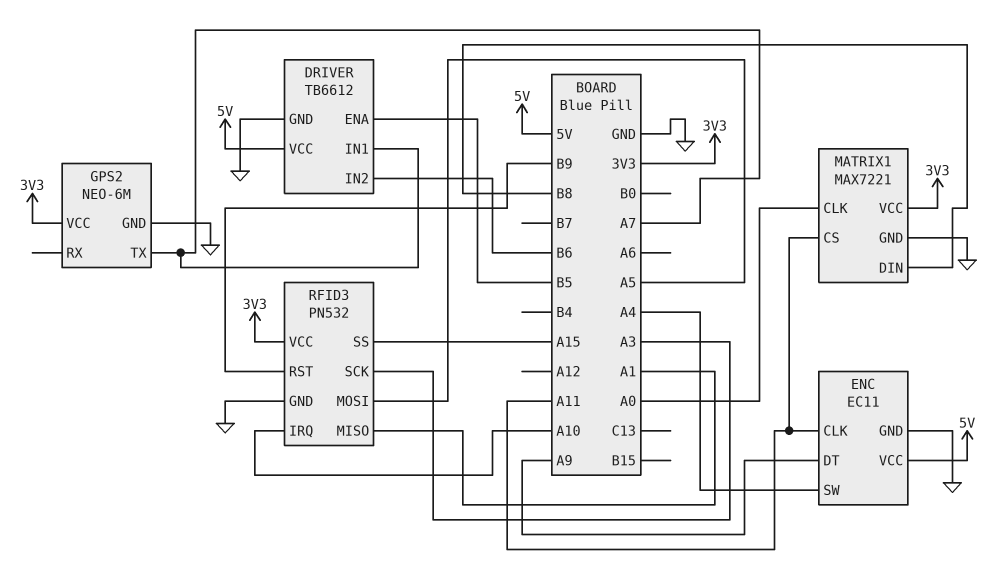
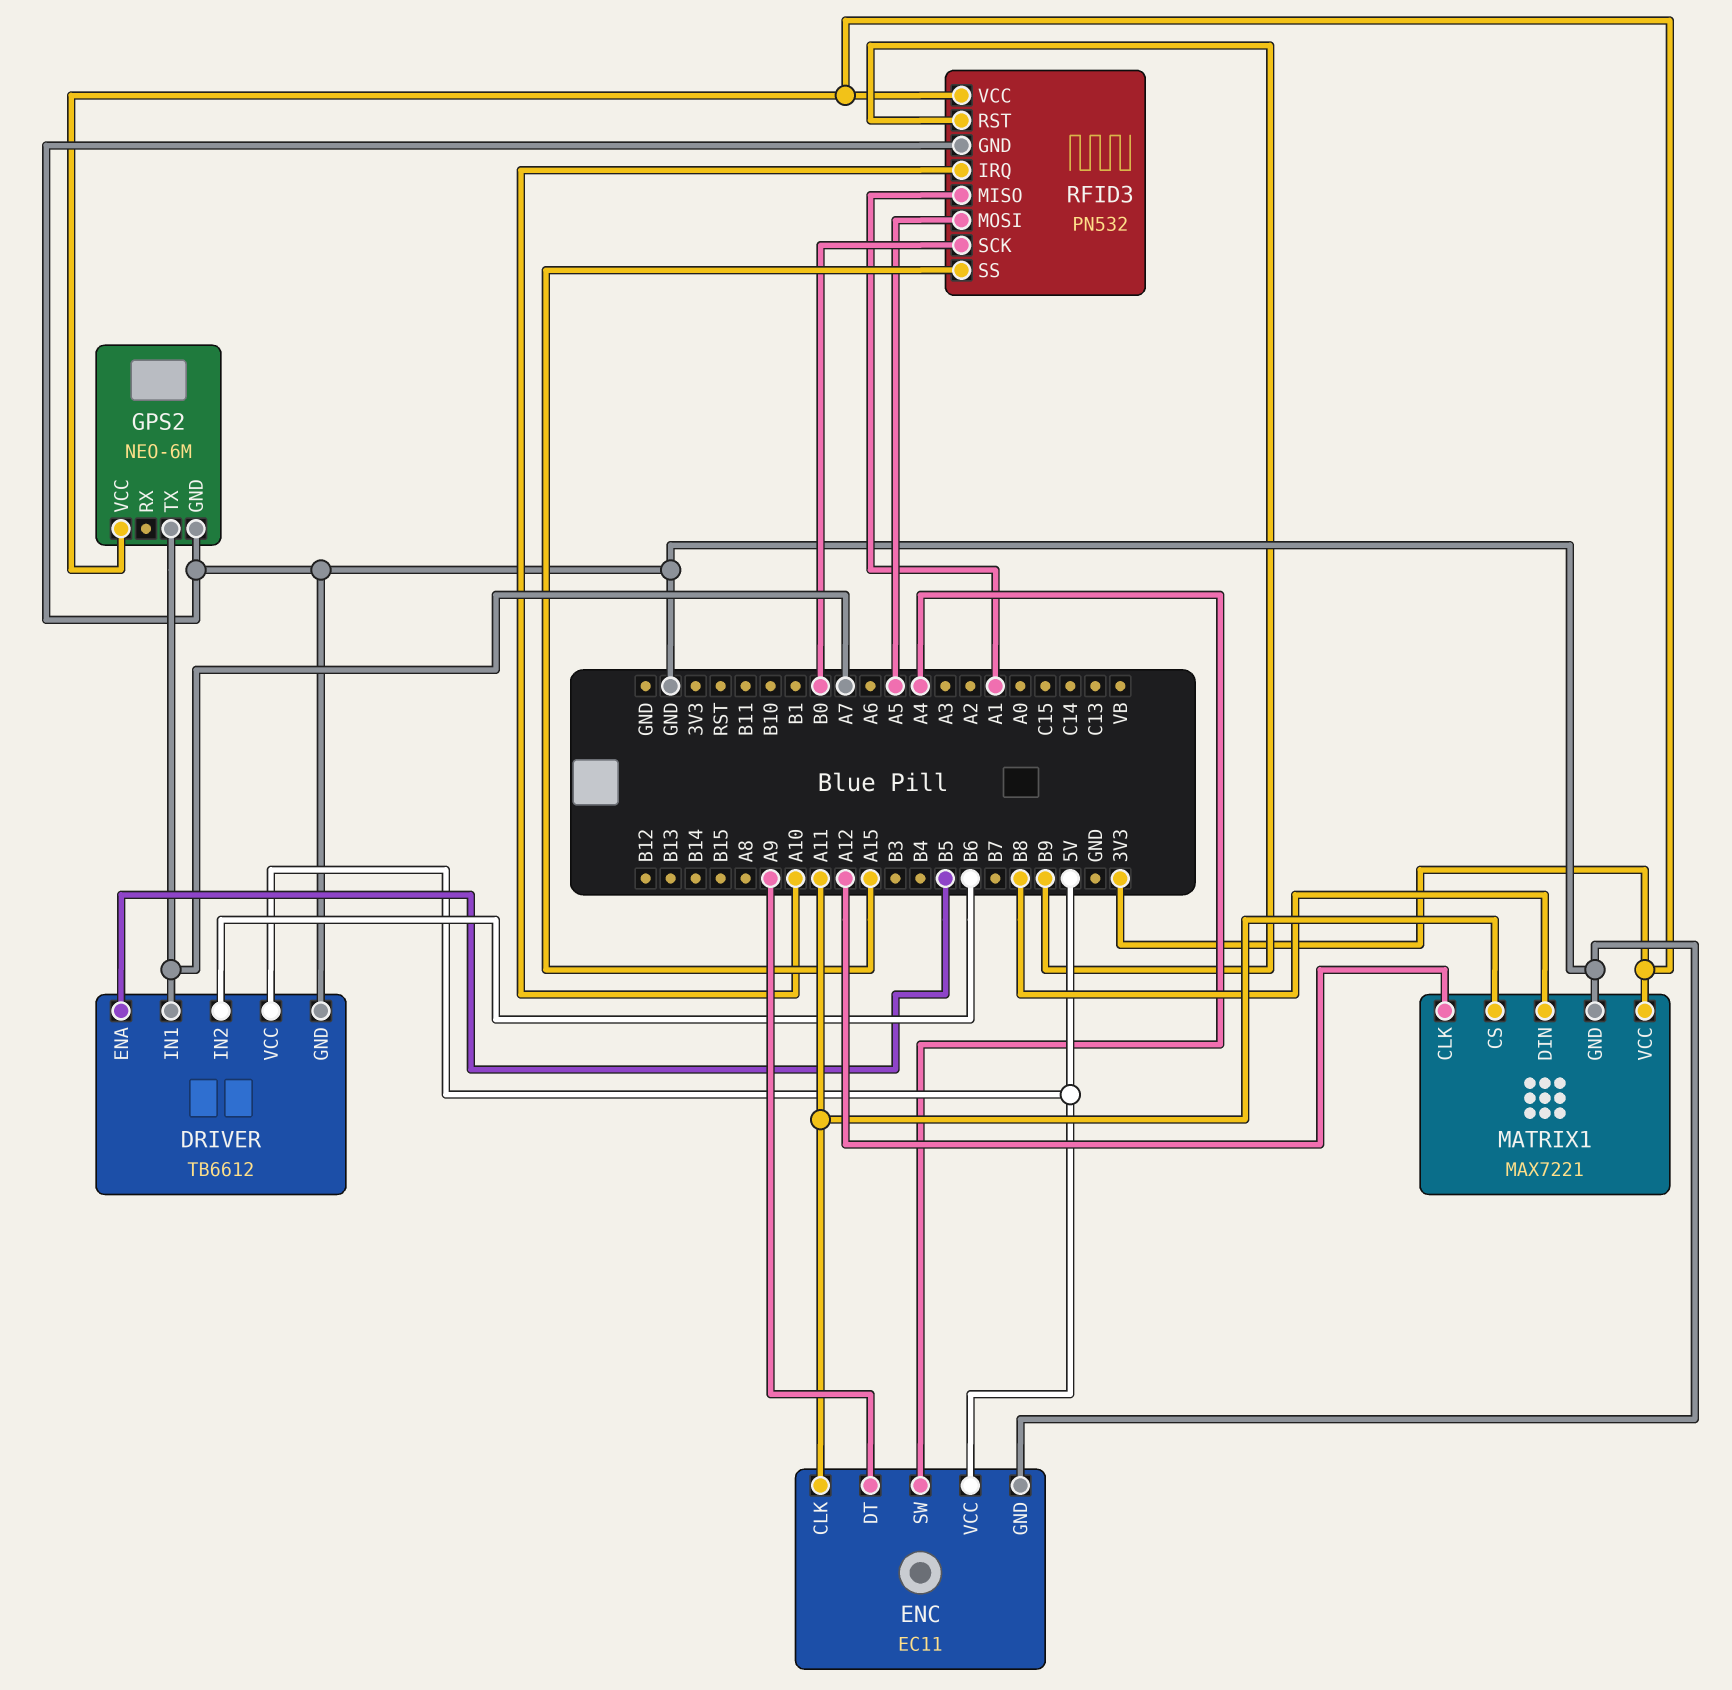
MATRIX1 pin CLK: A0 -> A12
RFID3 pin SCK: A3 -> B0

